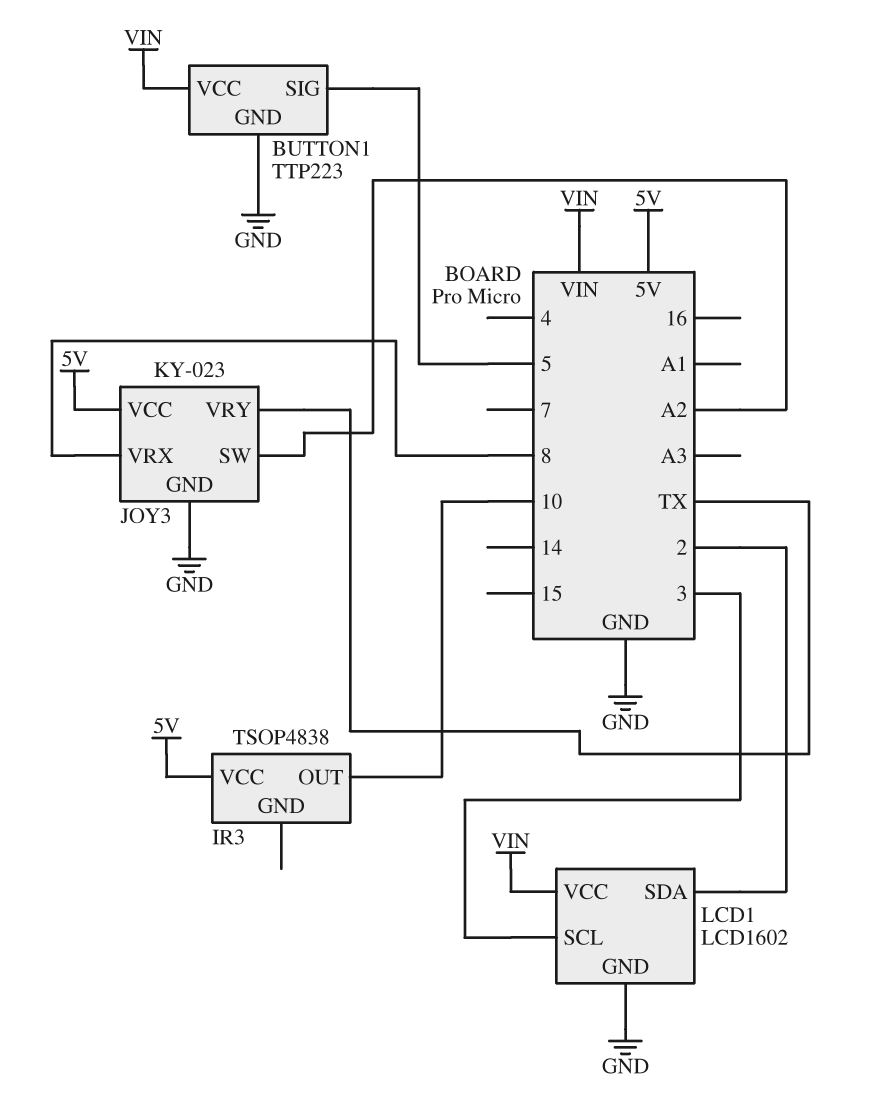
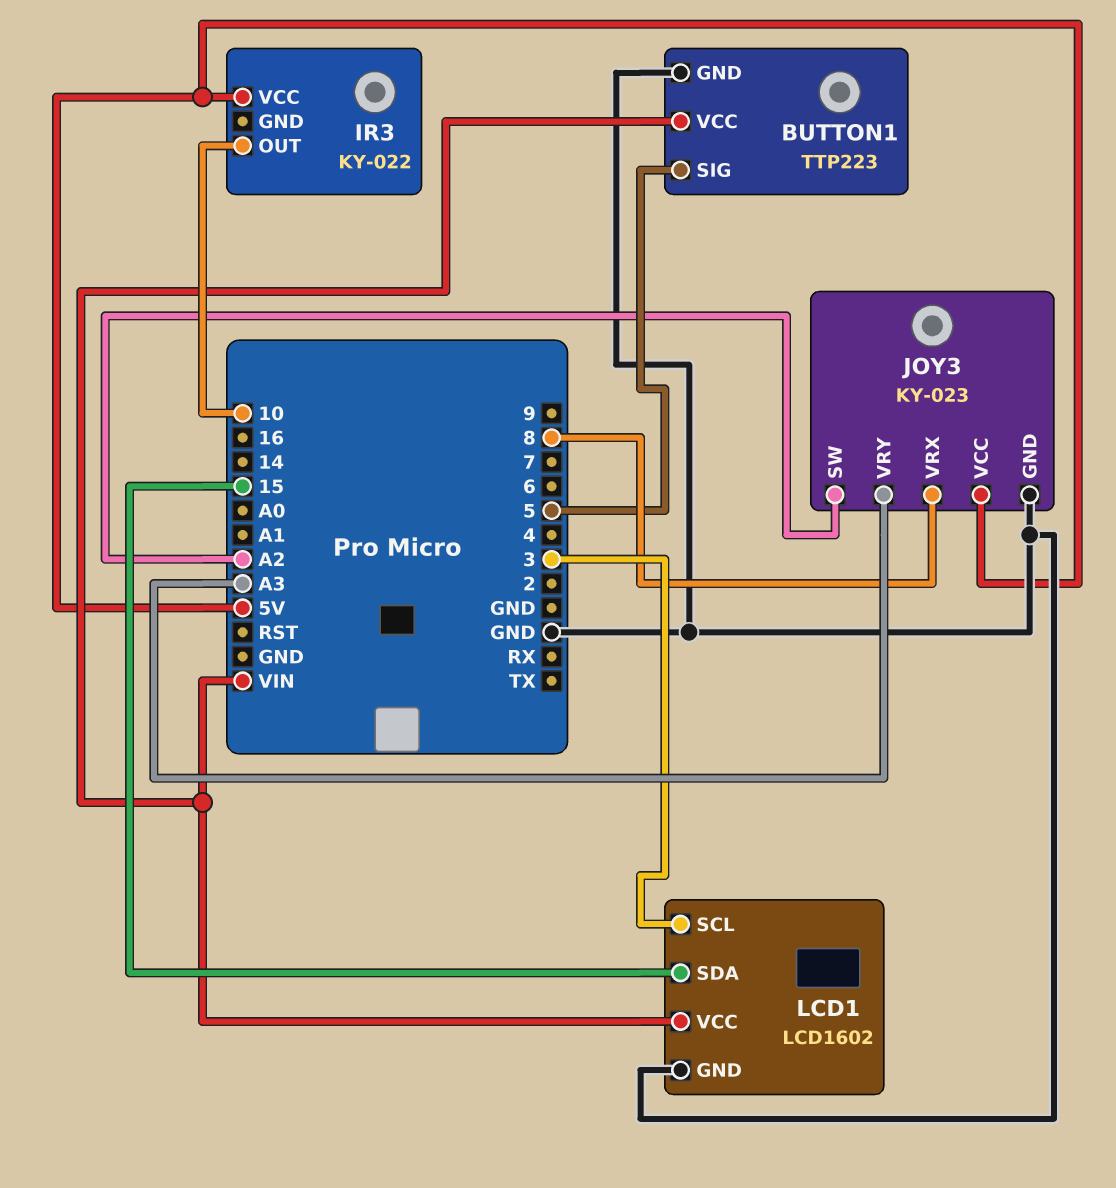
IR3: TSOP4838 -> KY-022
JOY3 pin VRY: TX -> A3
LCD1 pin SDA: 2 -> 15

